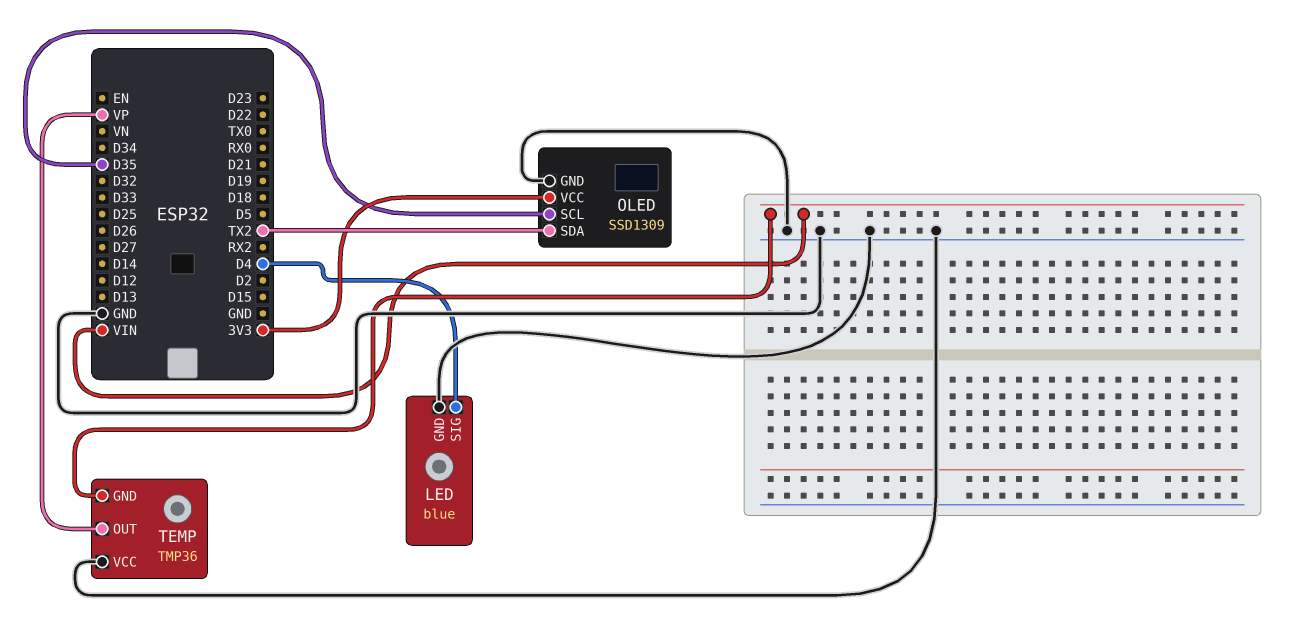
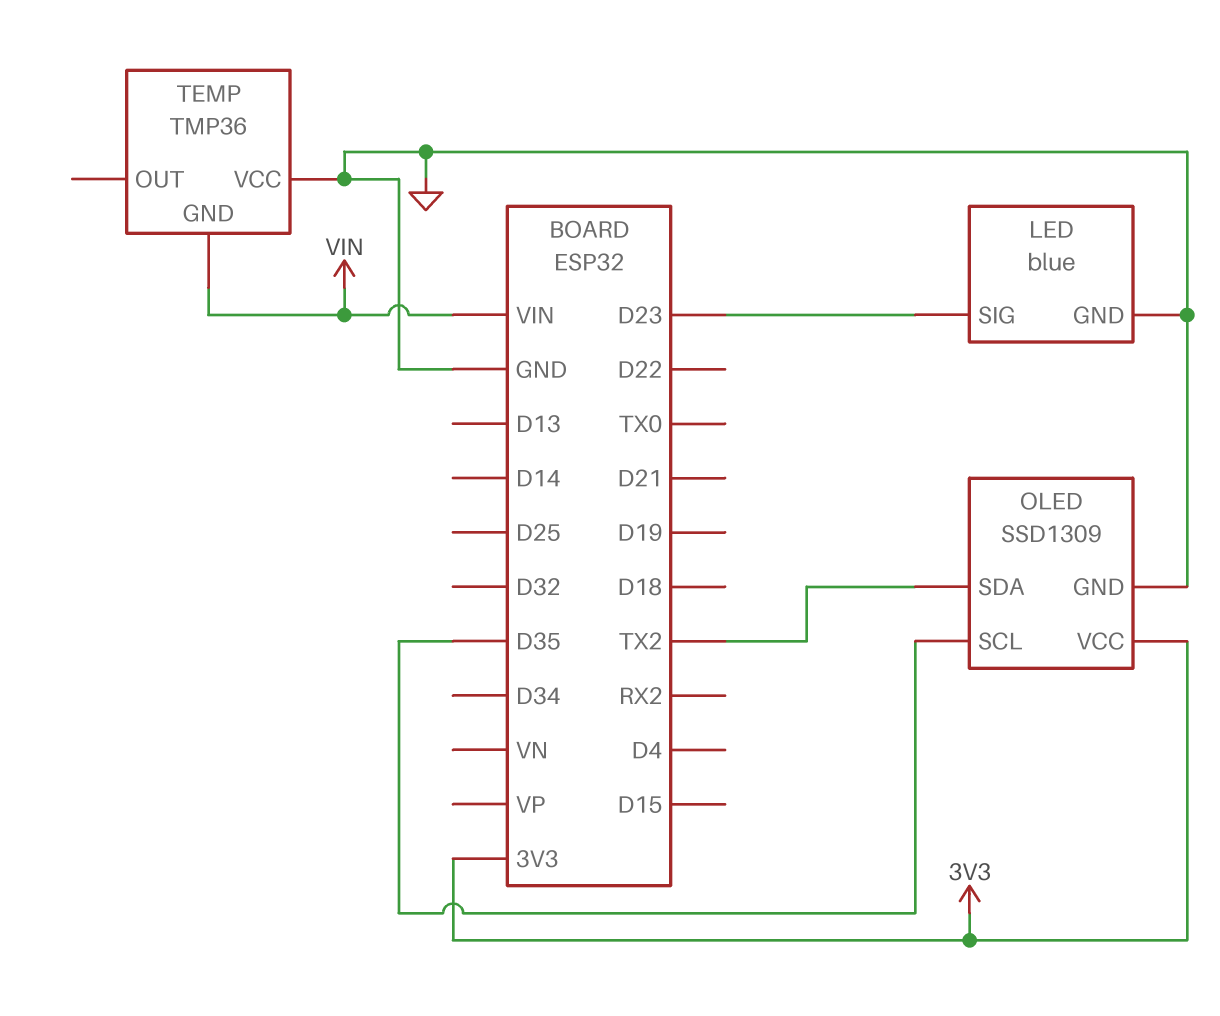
LED pin SIG: D4 -> D23
TEMP pin OUT: VP -> none

